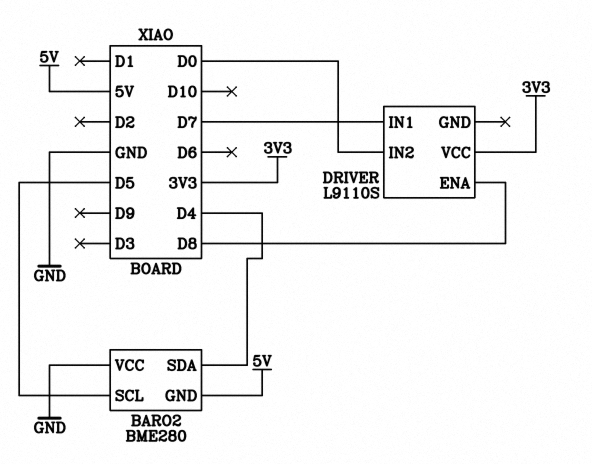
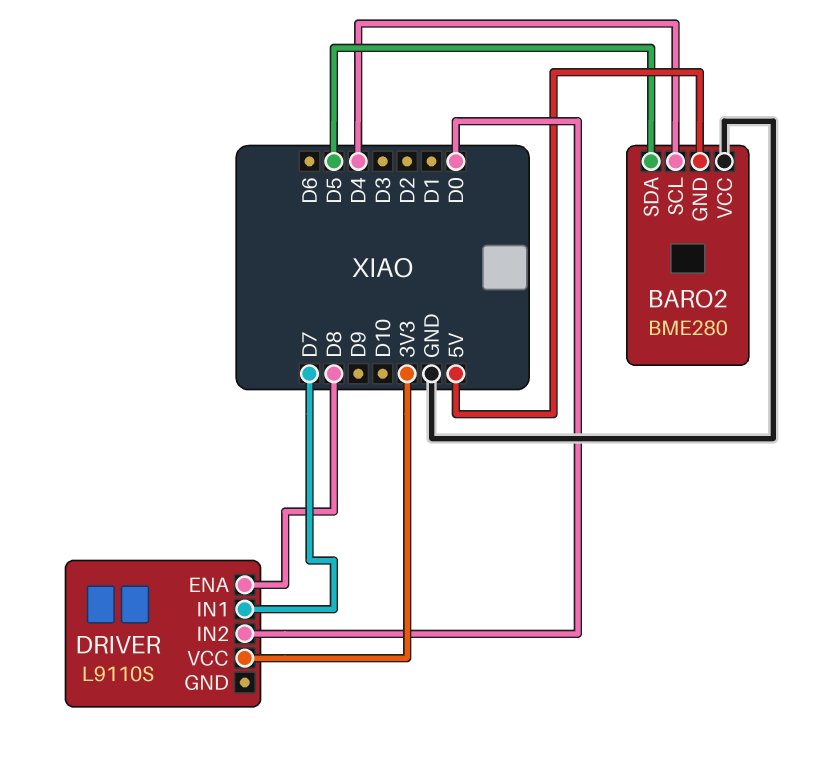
BARO2 pin SCL: D5 -> D4
BARO2 pin SDA: D4 -> D5

